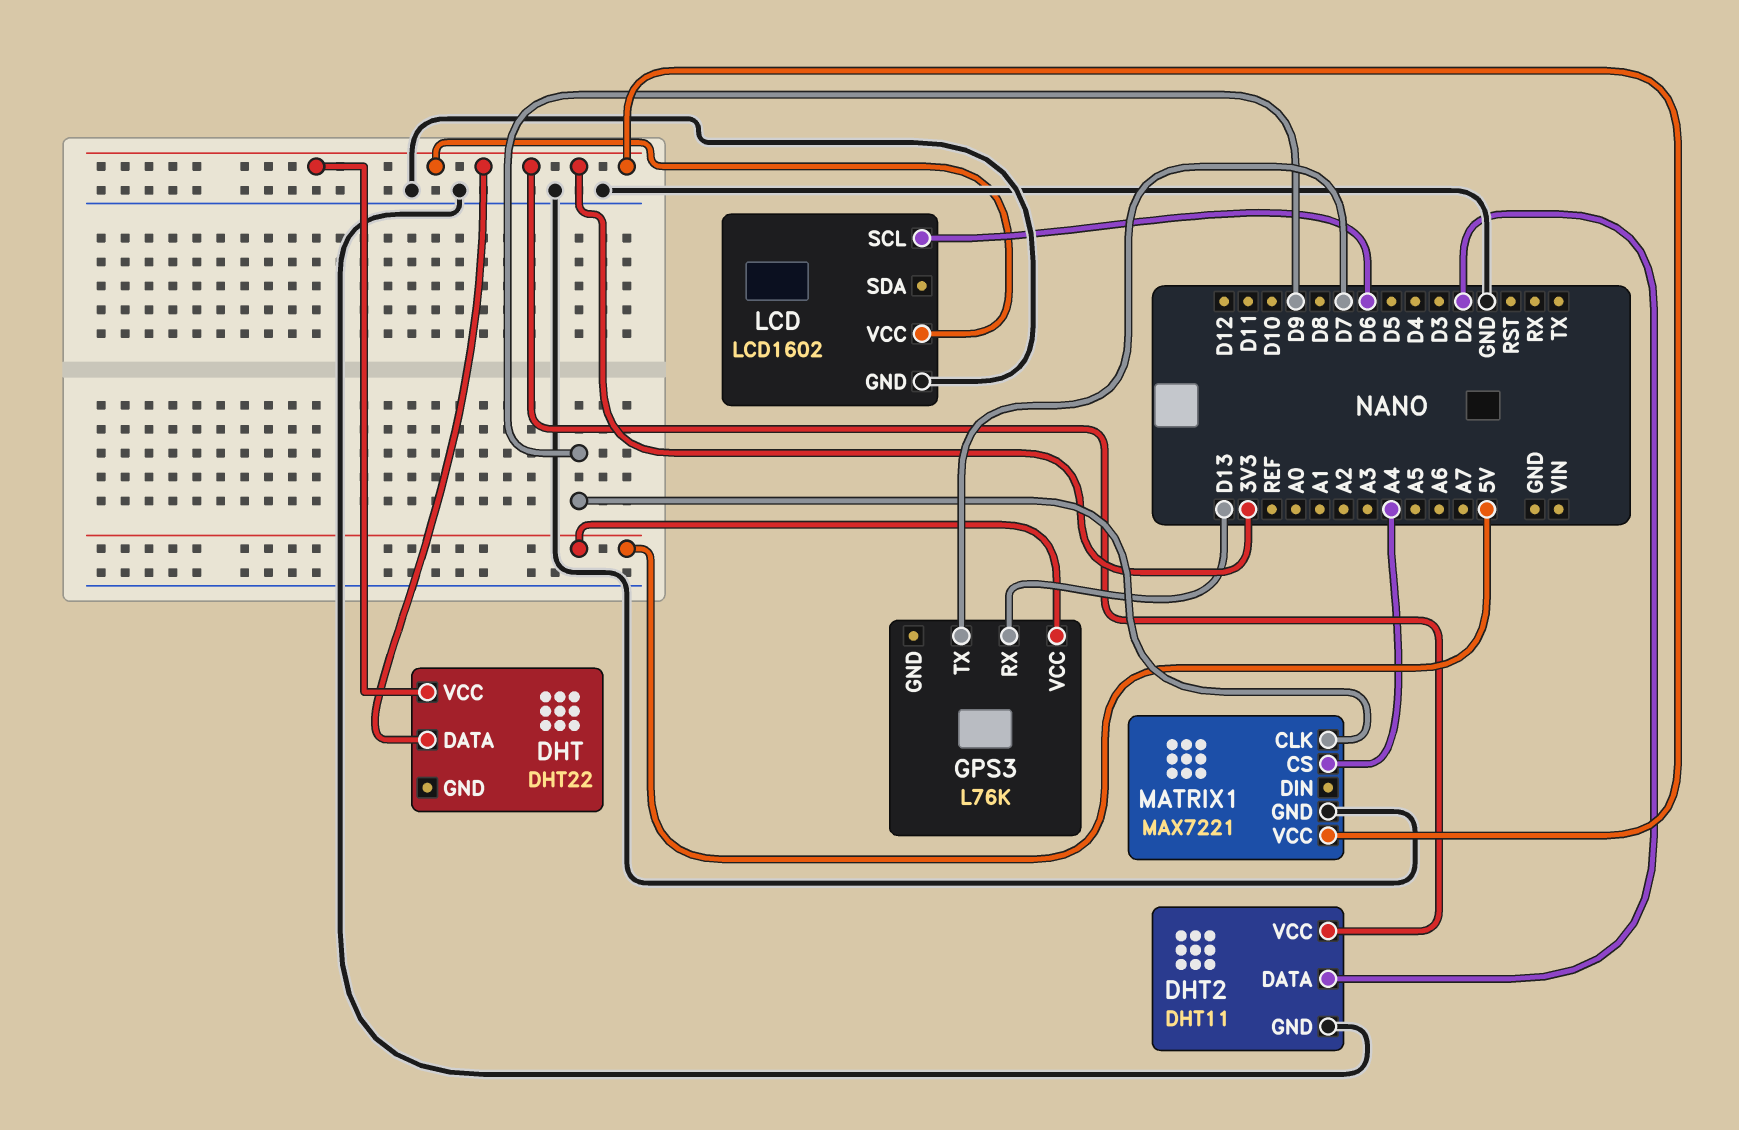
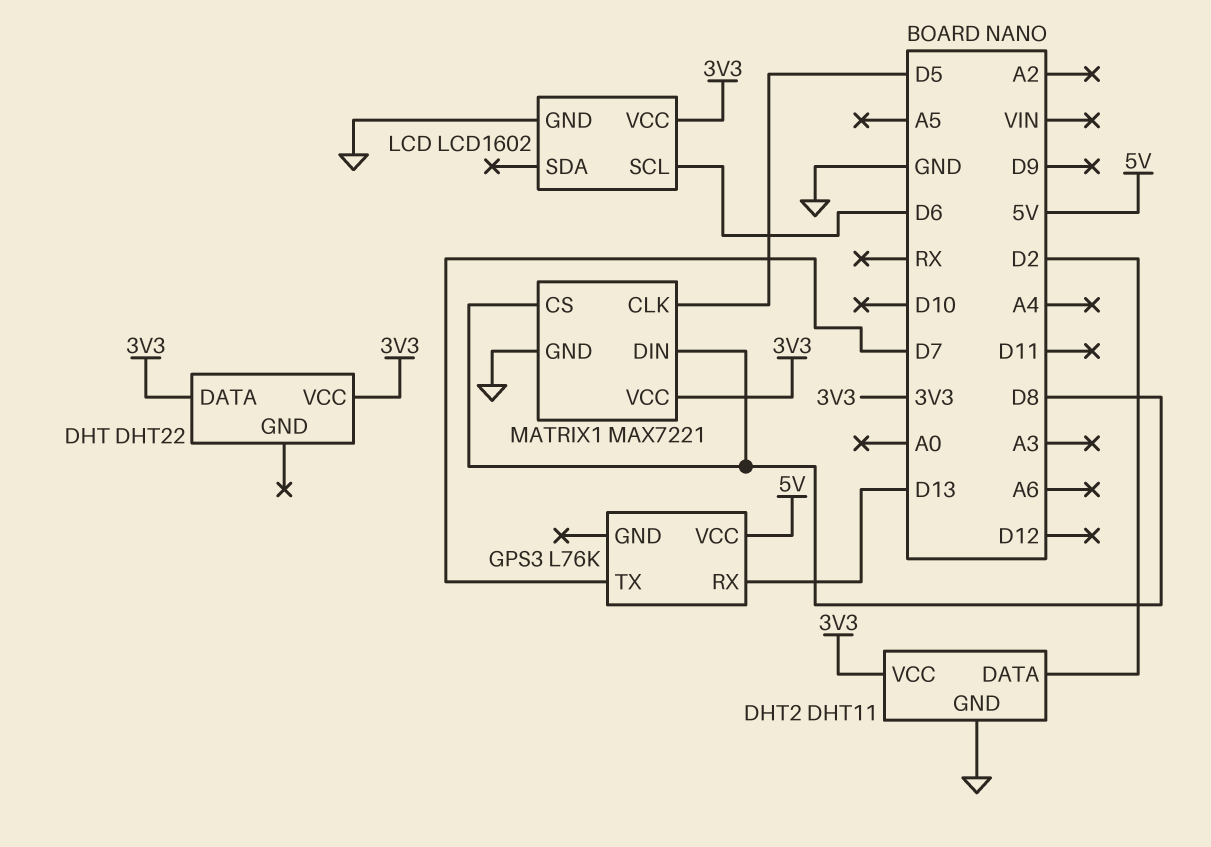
MATRIX1 pin CLK: D9 -> D5
MATRIX1 pin CS: A4 -> D8
MATRIX1 pin DIN: none -> D8

